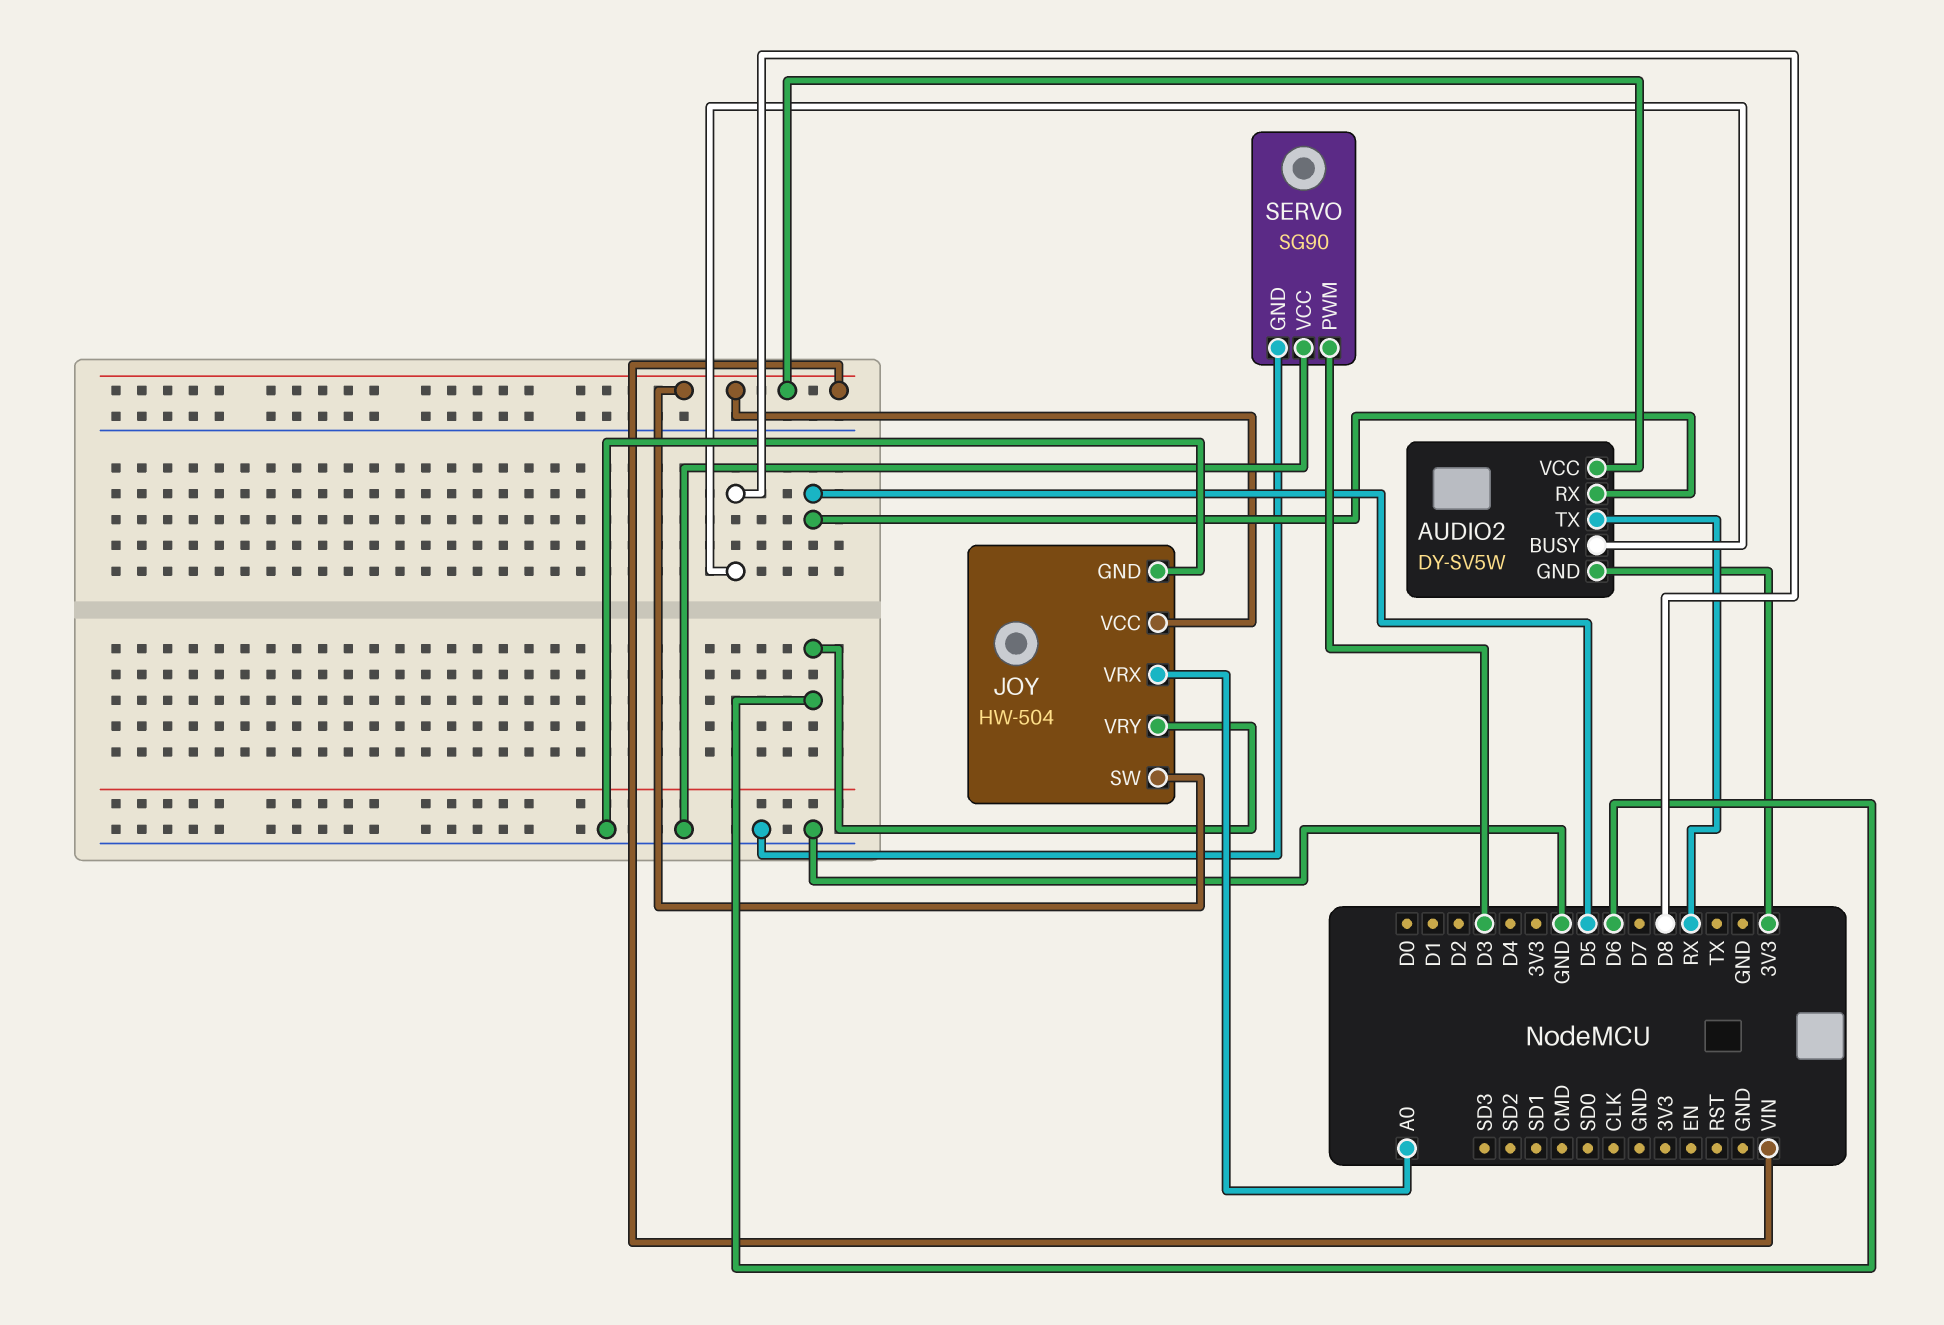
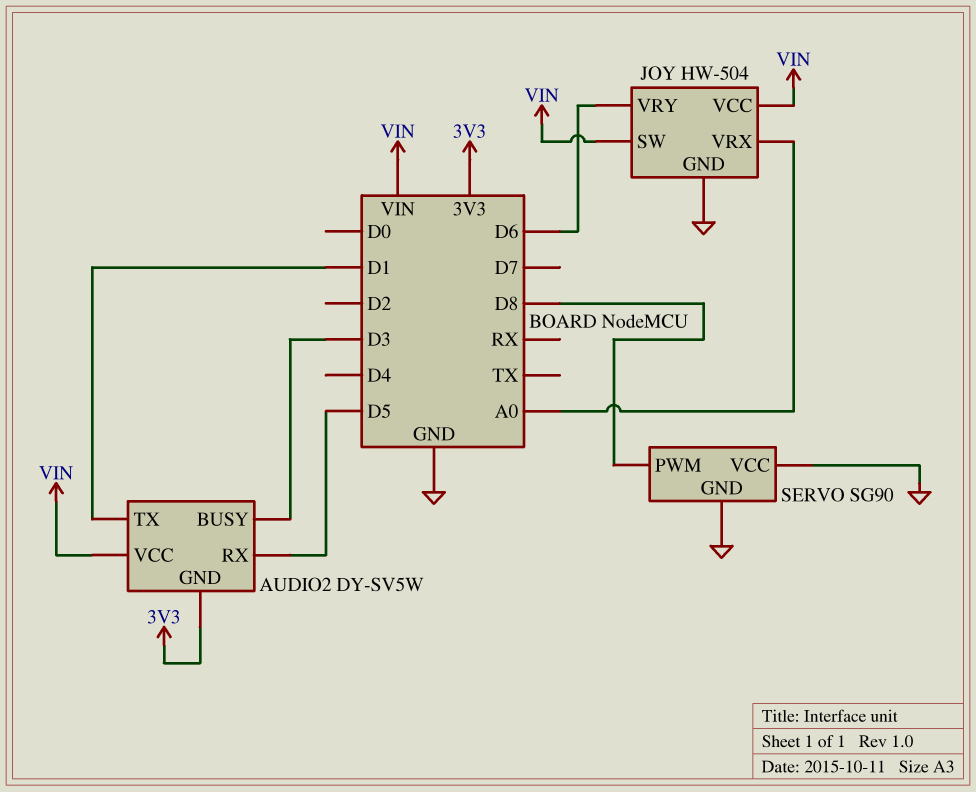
AUDIO2 pin BUSY: D8 -> D3
AUDIO2 pin TX: RX -> D1
SERVO pin PWM: D3 -> D8

